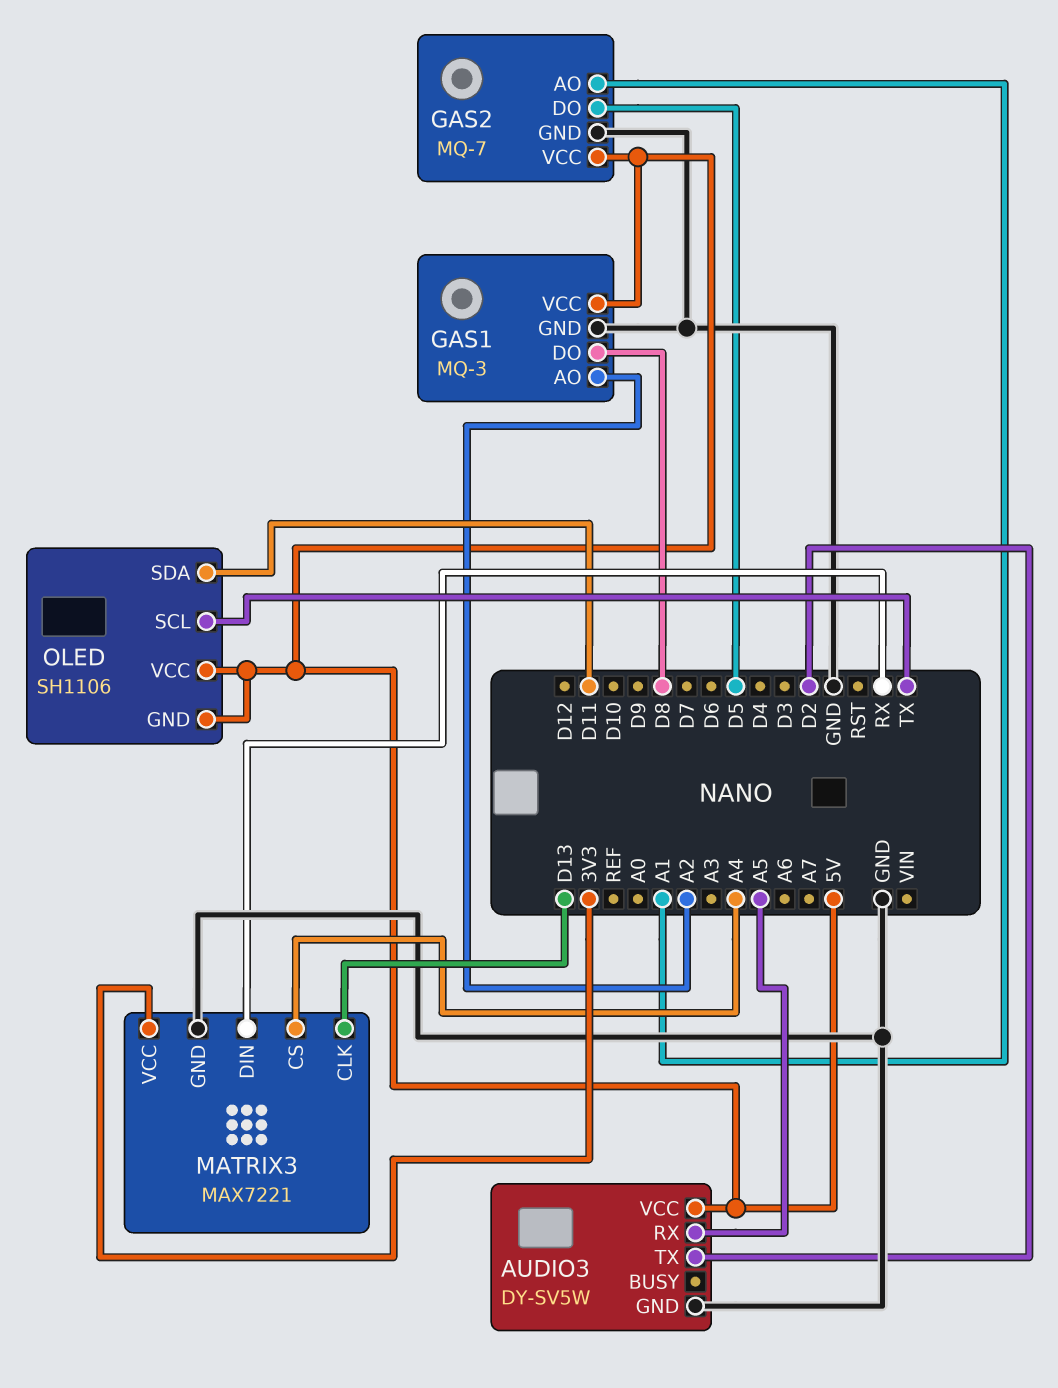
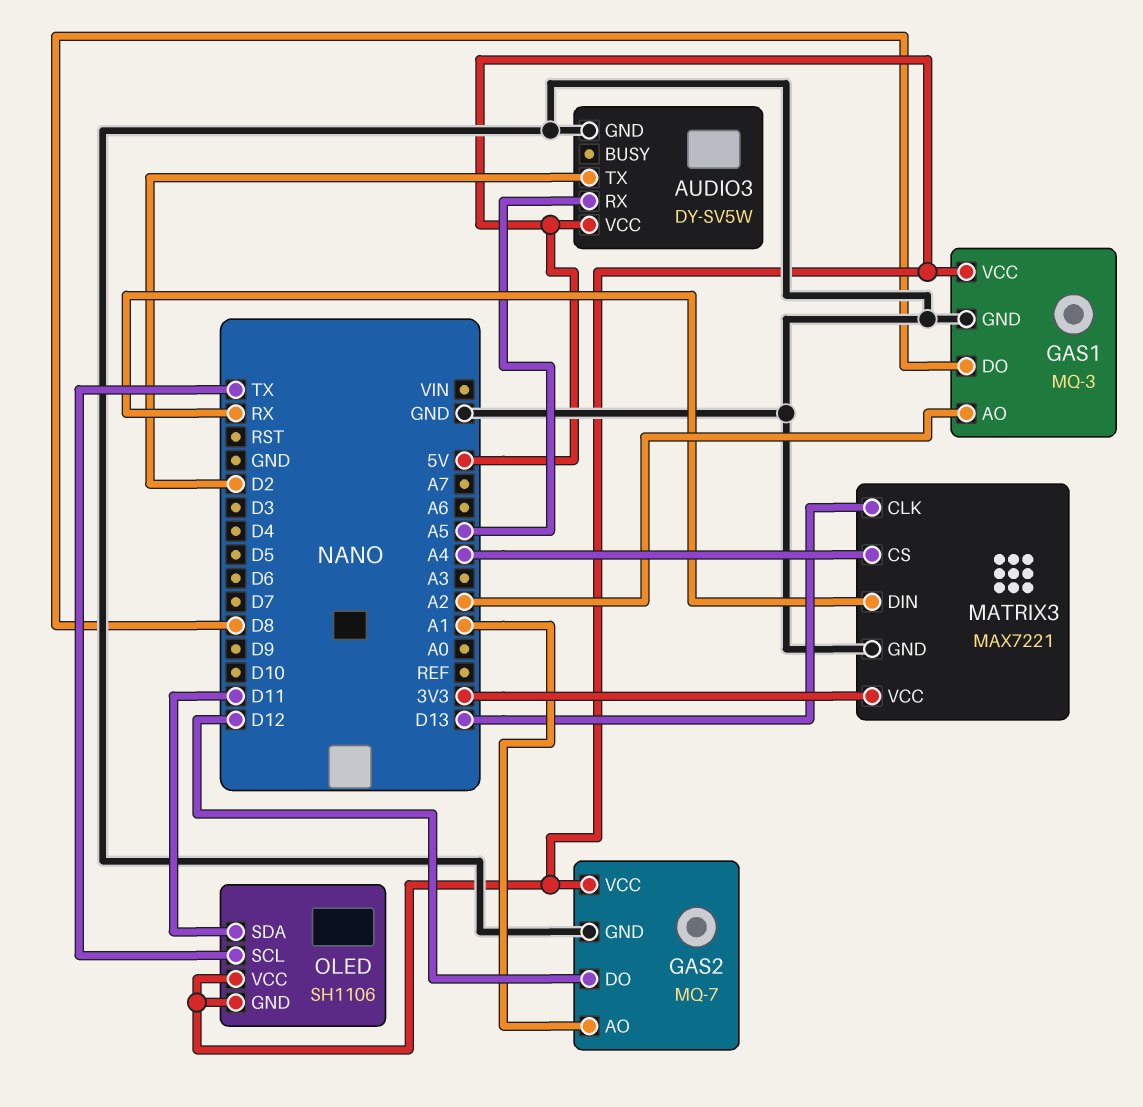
GAS2 pin DO: D5 -> D12

